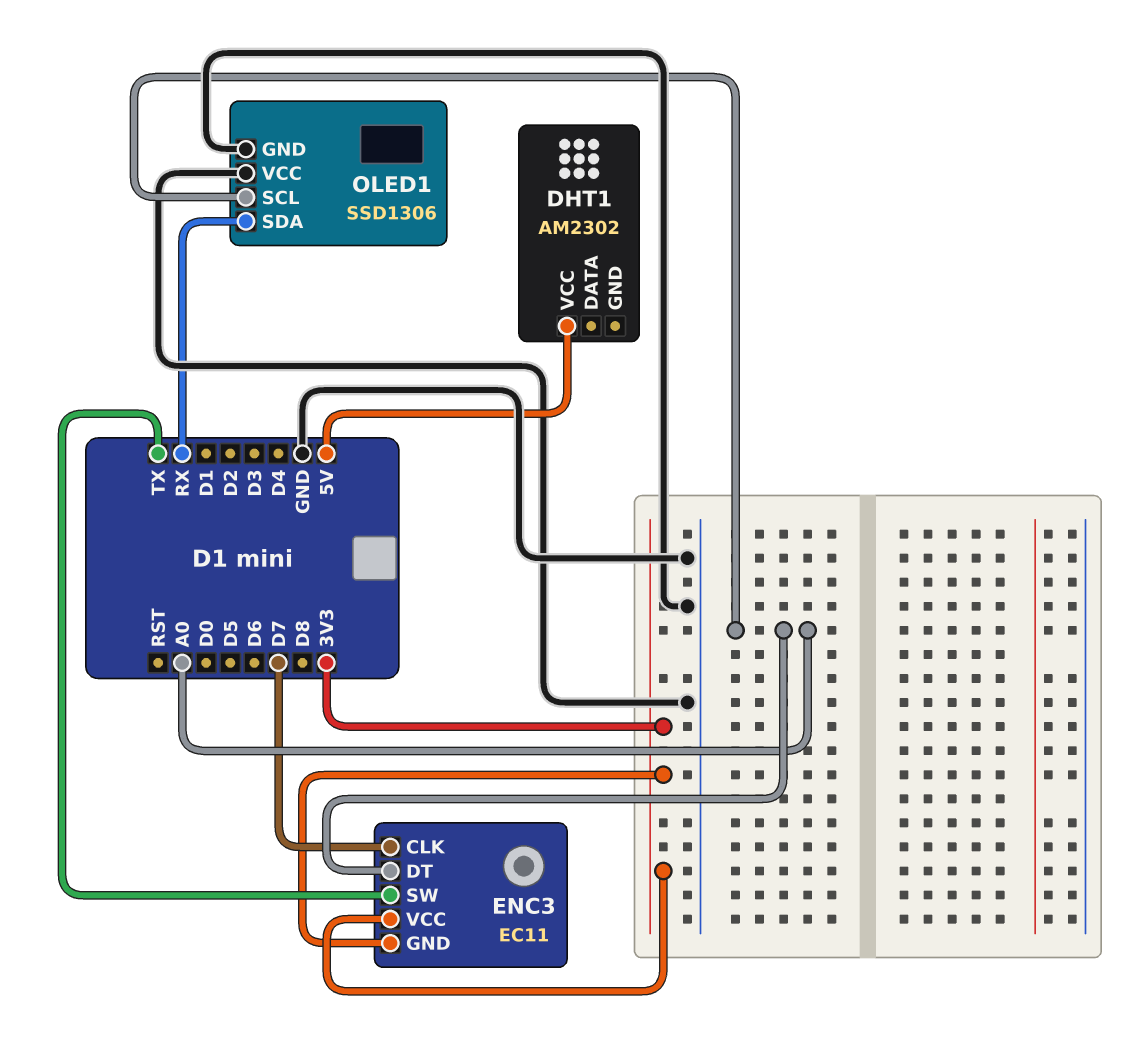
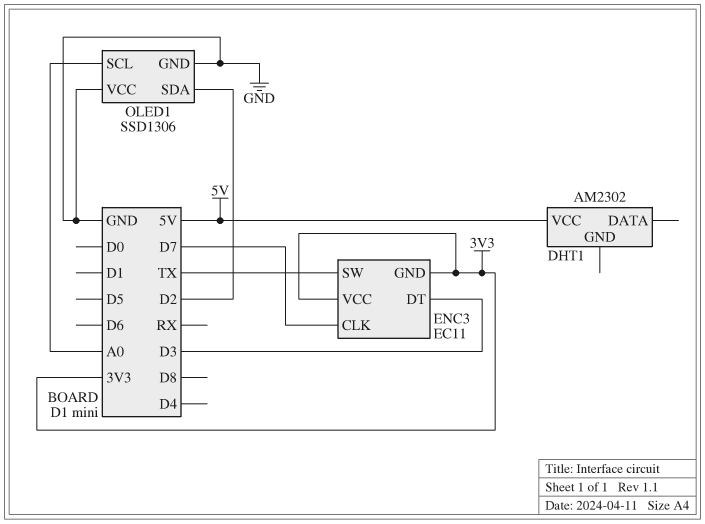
ENC3 pin DT: A0 -> D3
OLED1 pin SDA: RX -> D2

